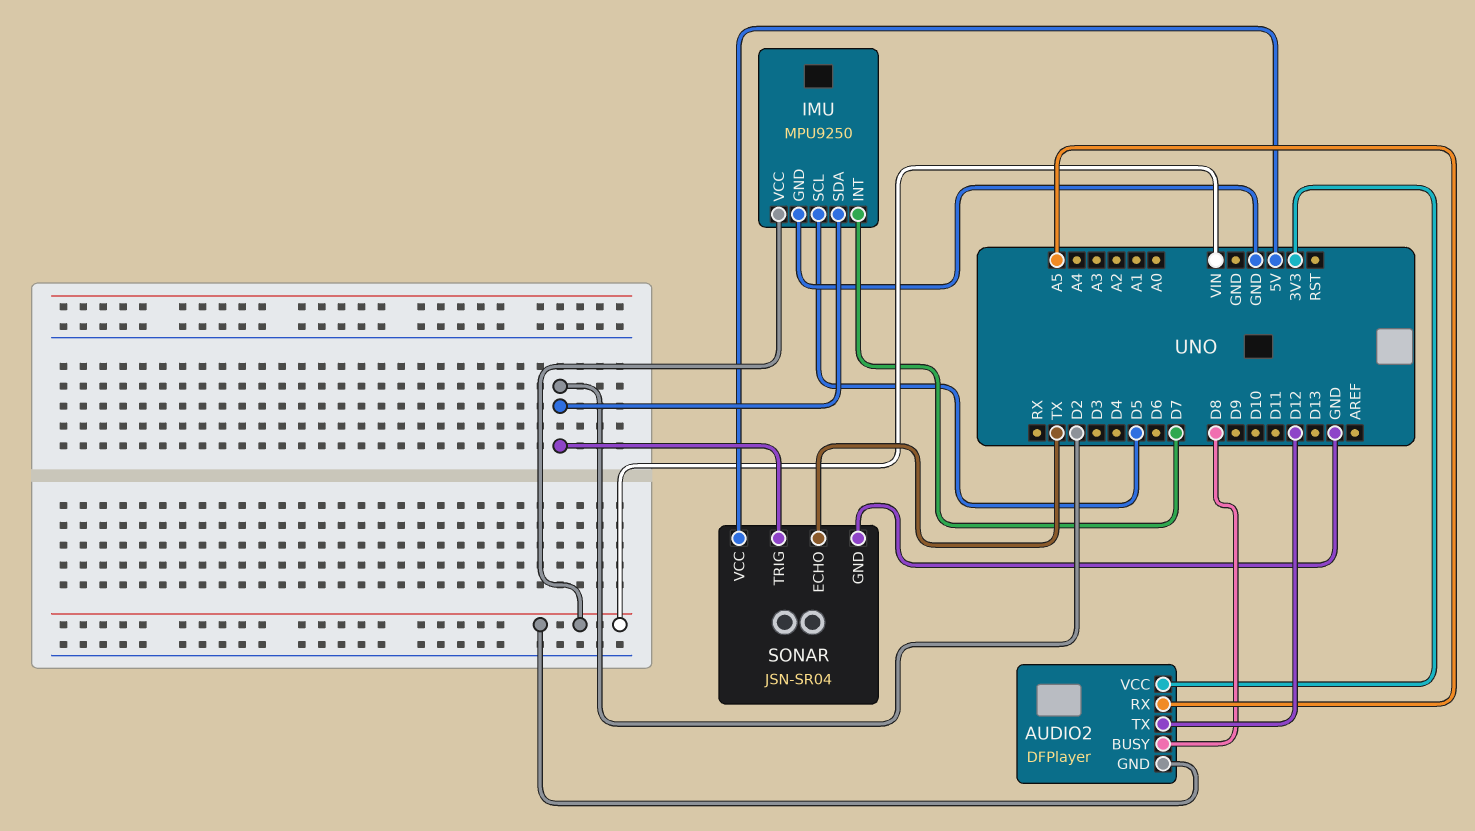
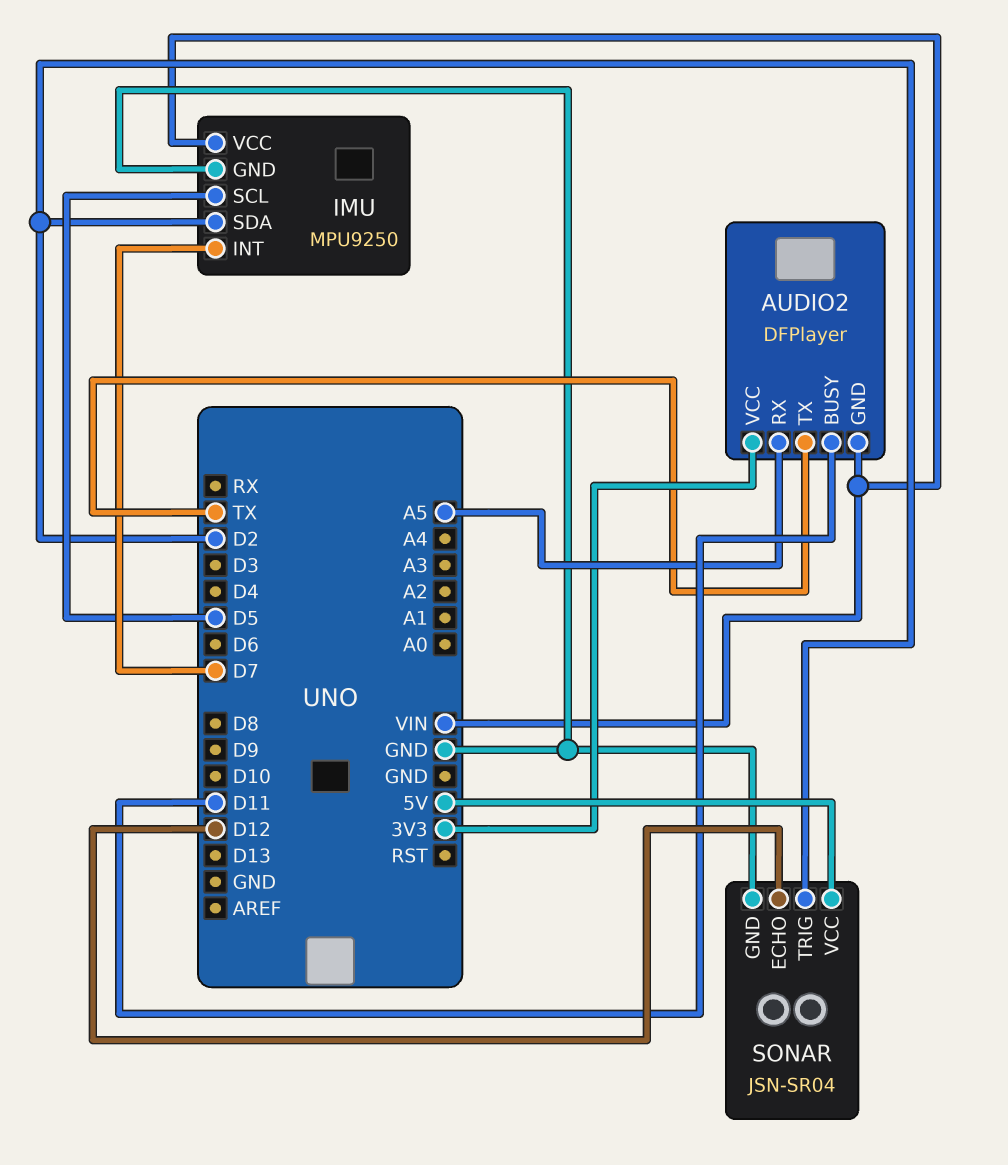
AUDIO2 pin BUSY: D8 -> D11
AUDIO2 pin TX: D12 -> TX
SONAR pin ECHO: TX -> D12

